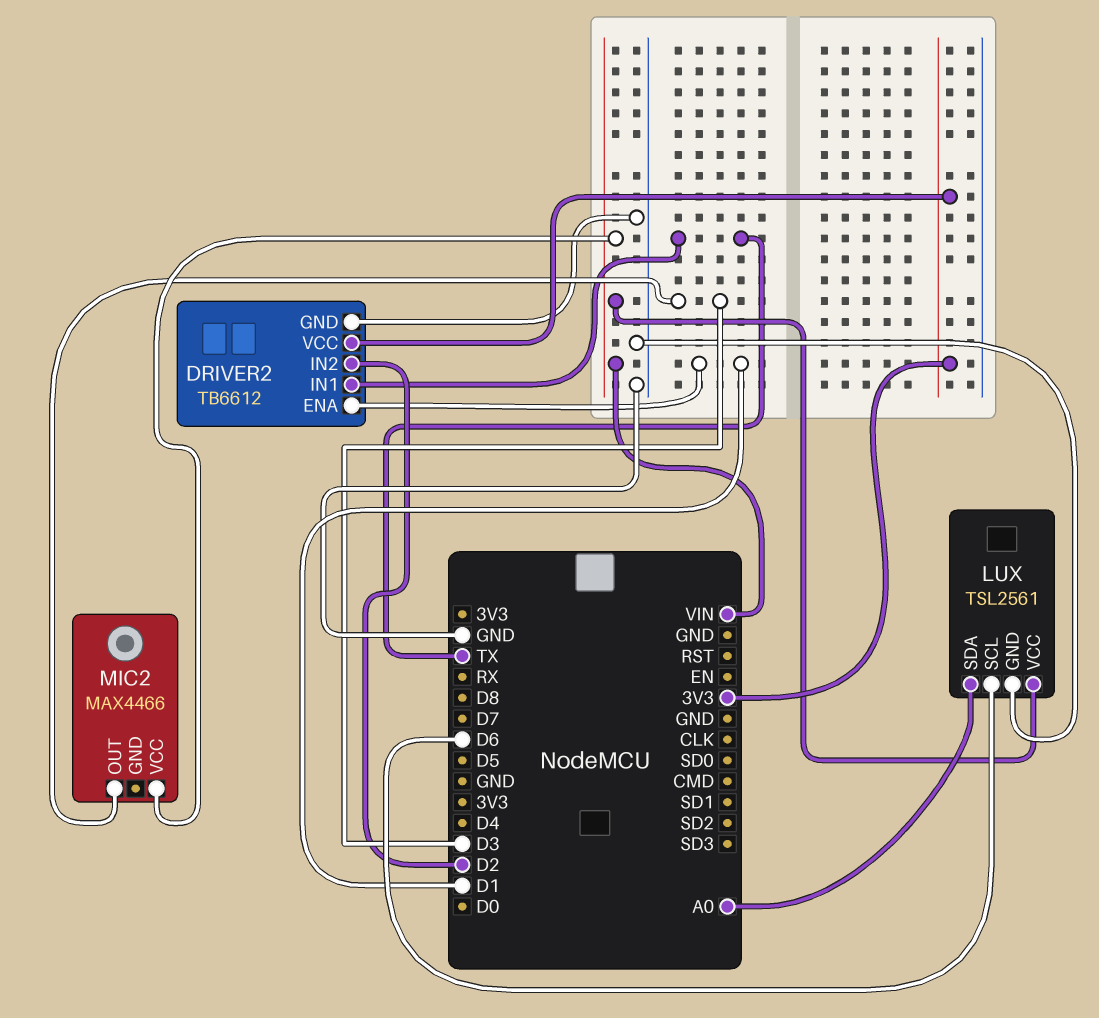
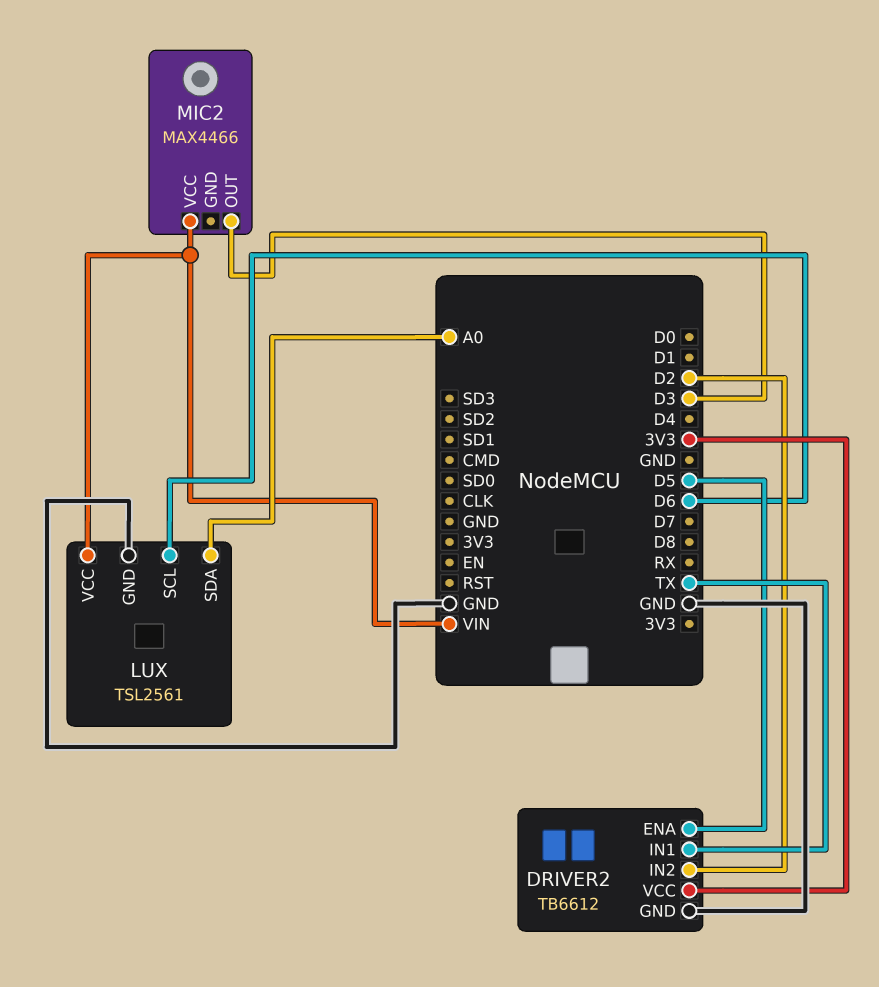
DRIVER2 pin ENA: D1 -> D5

